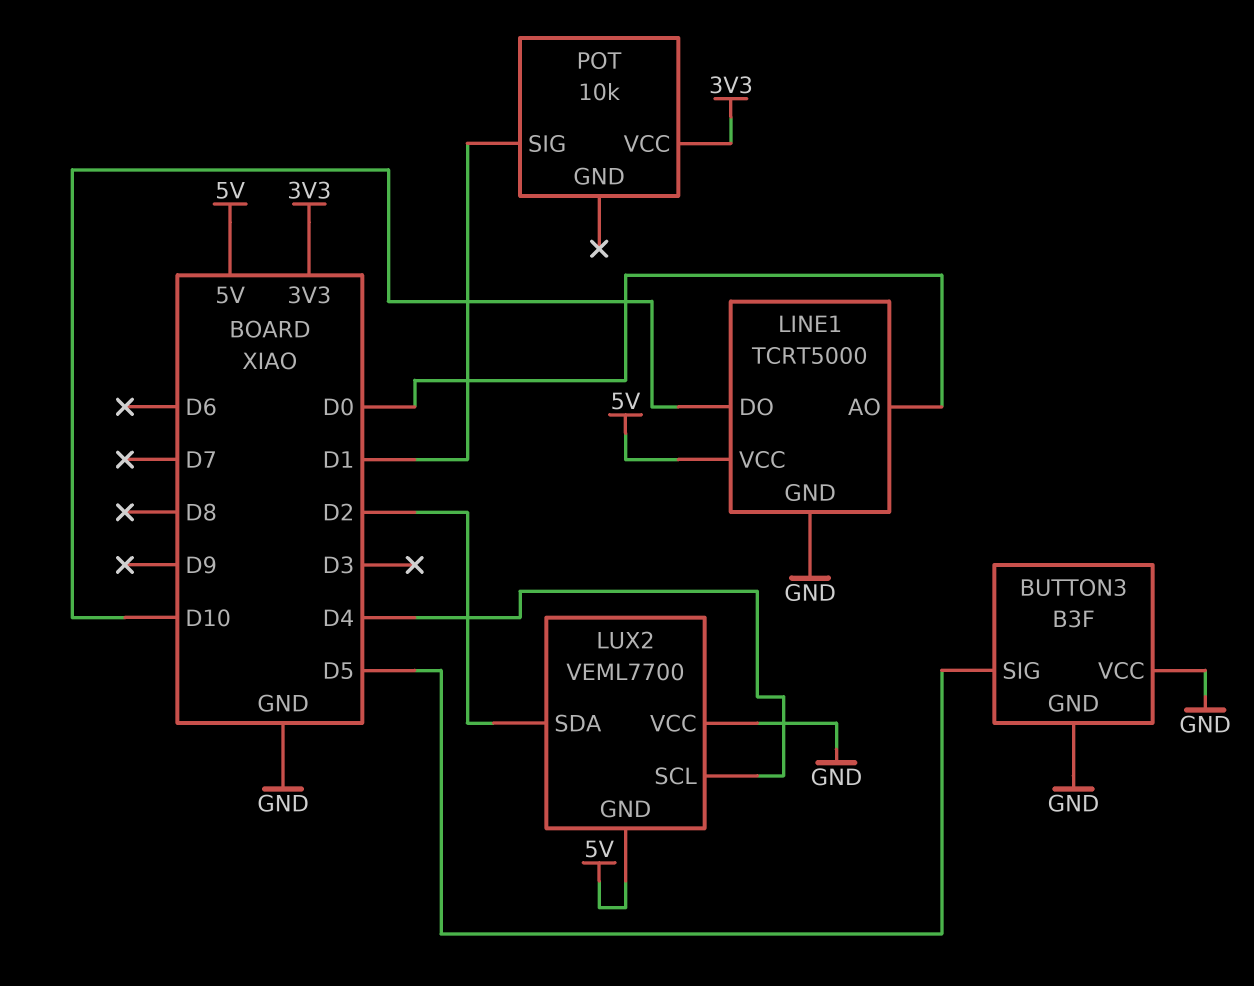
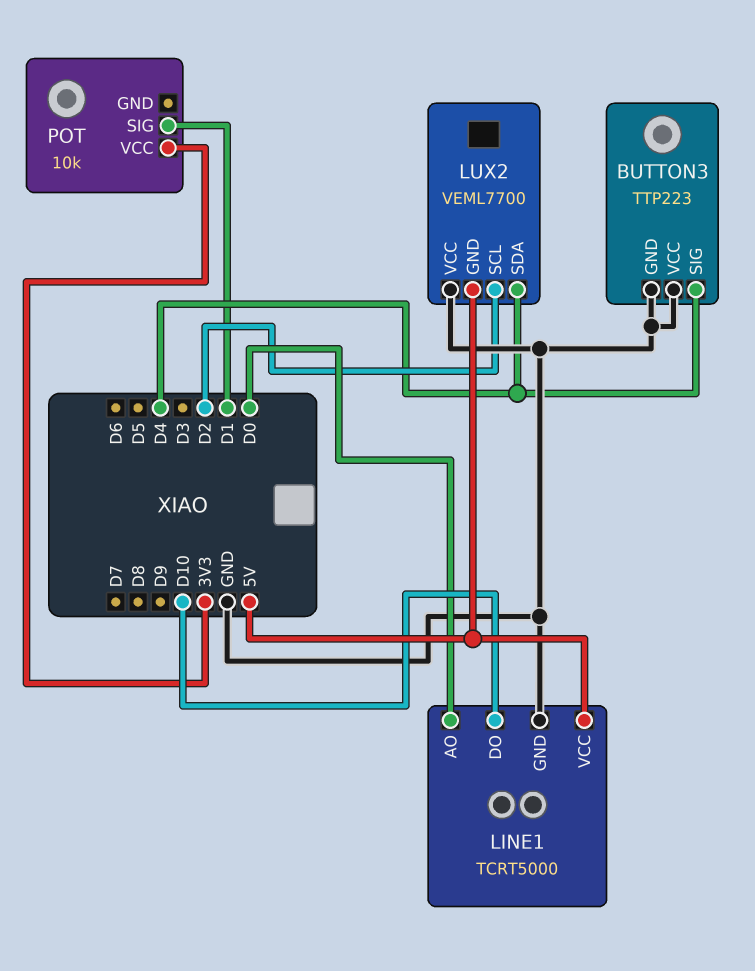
BUTTON3: B3F -> TTP223
BUTTON3 pin SIG: D5 -> D4
LUX2 pin SCL: D4 -> D2
LUX2 pin SDA: D2 -> D4

